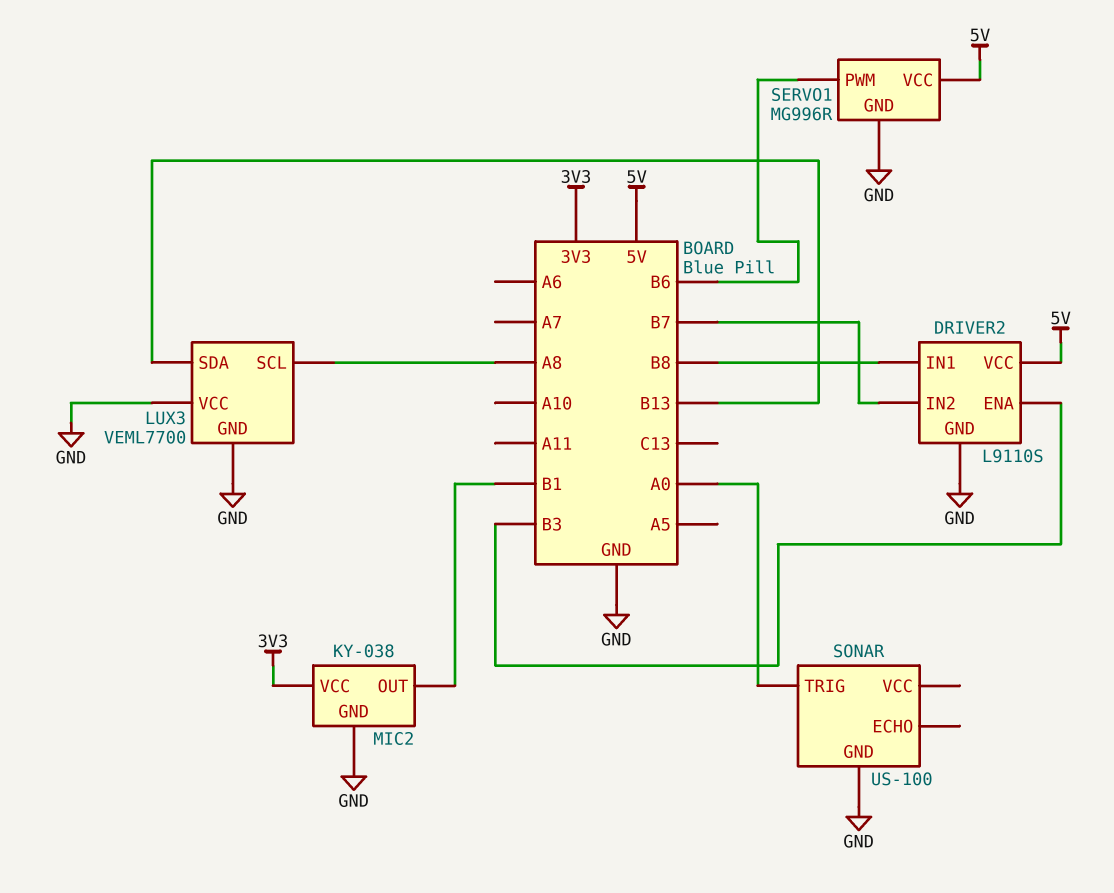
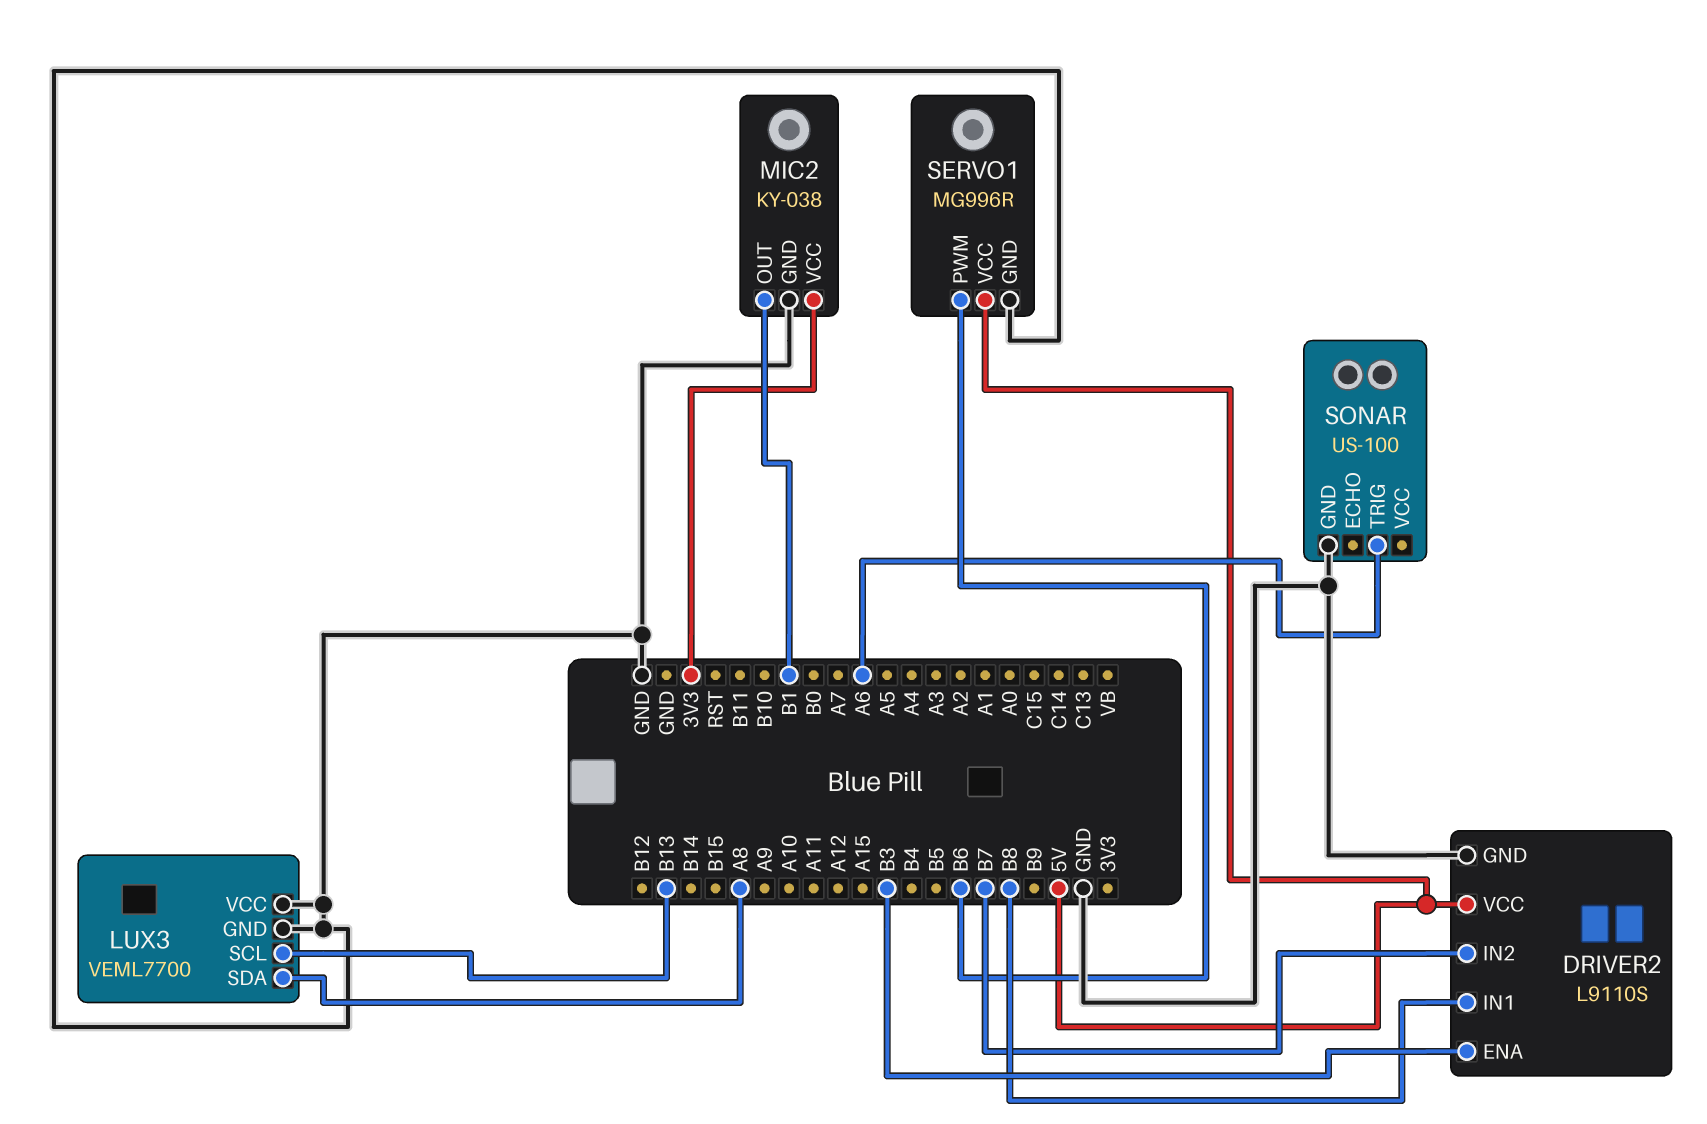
LUX3 pin SCL: A8 -> B13
LUX3 pin SDA: B13 -> A8
SONAR pin TRIG: A0 -> A6

